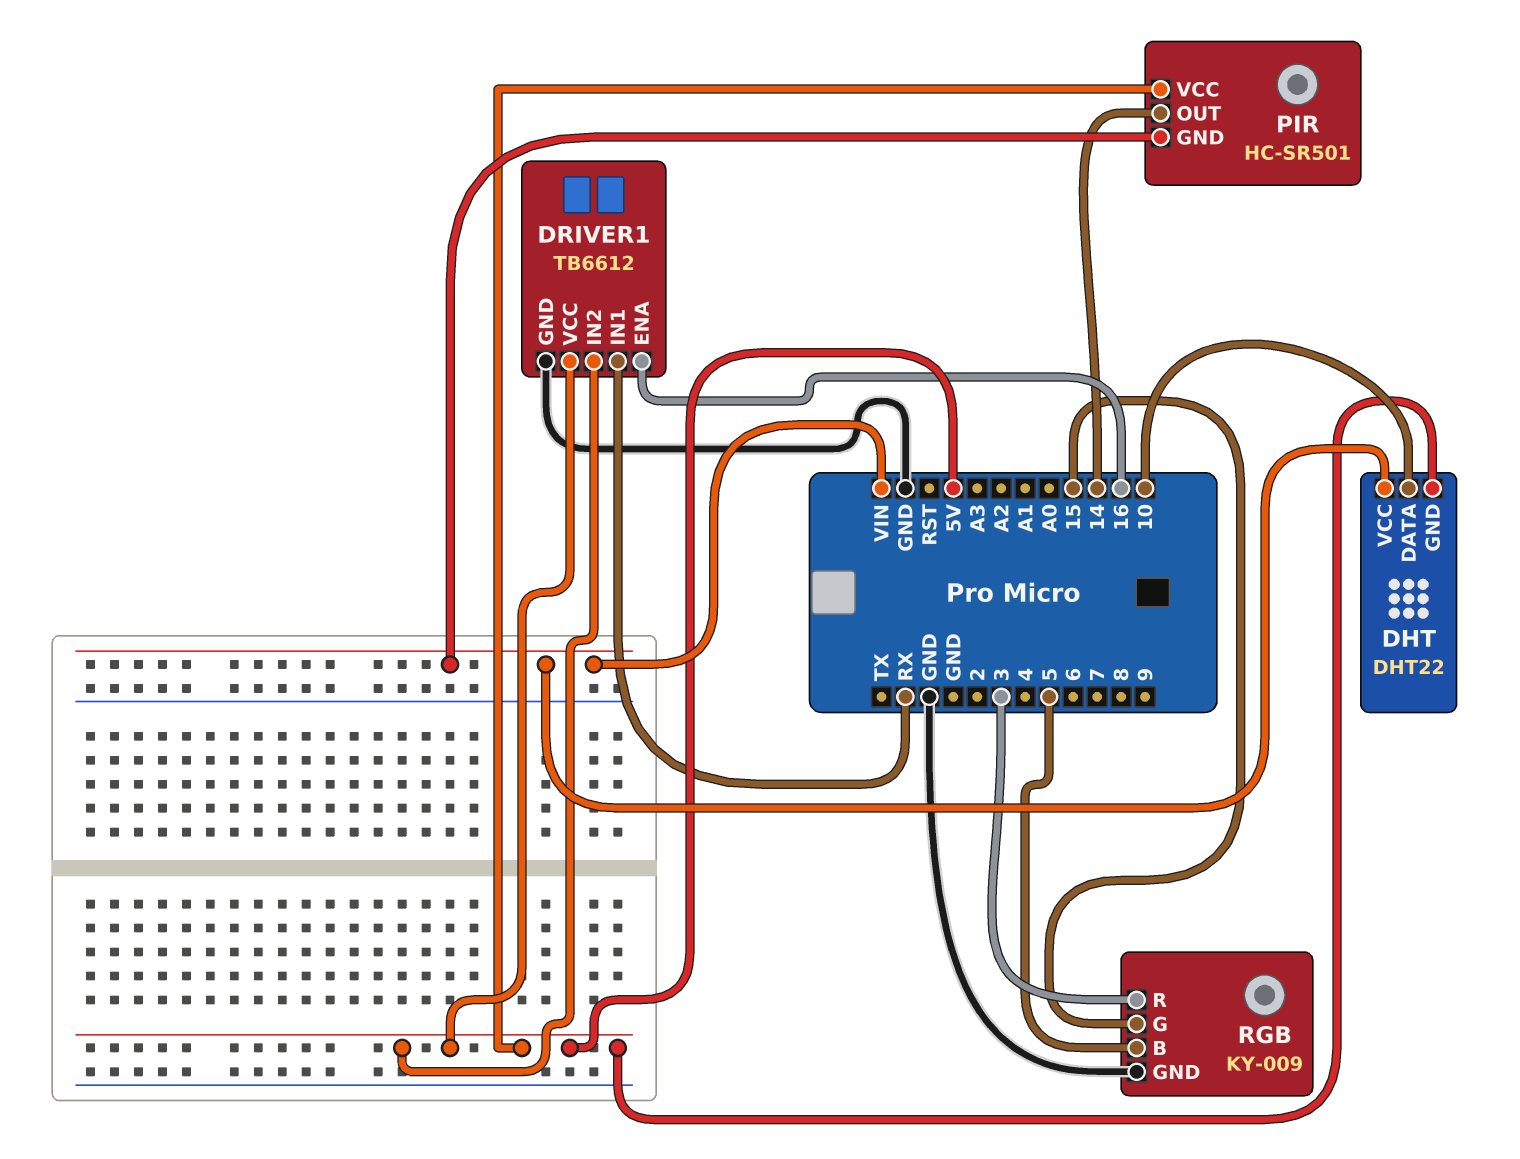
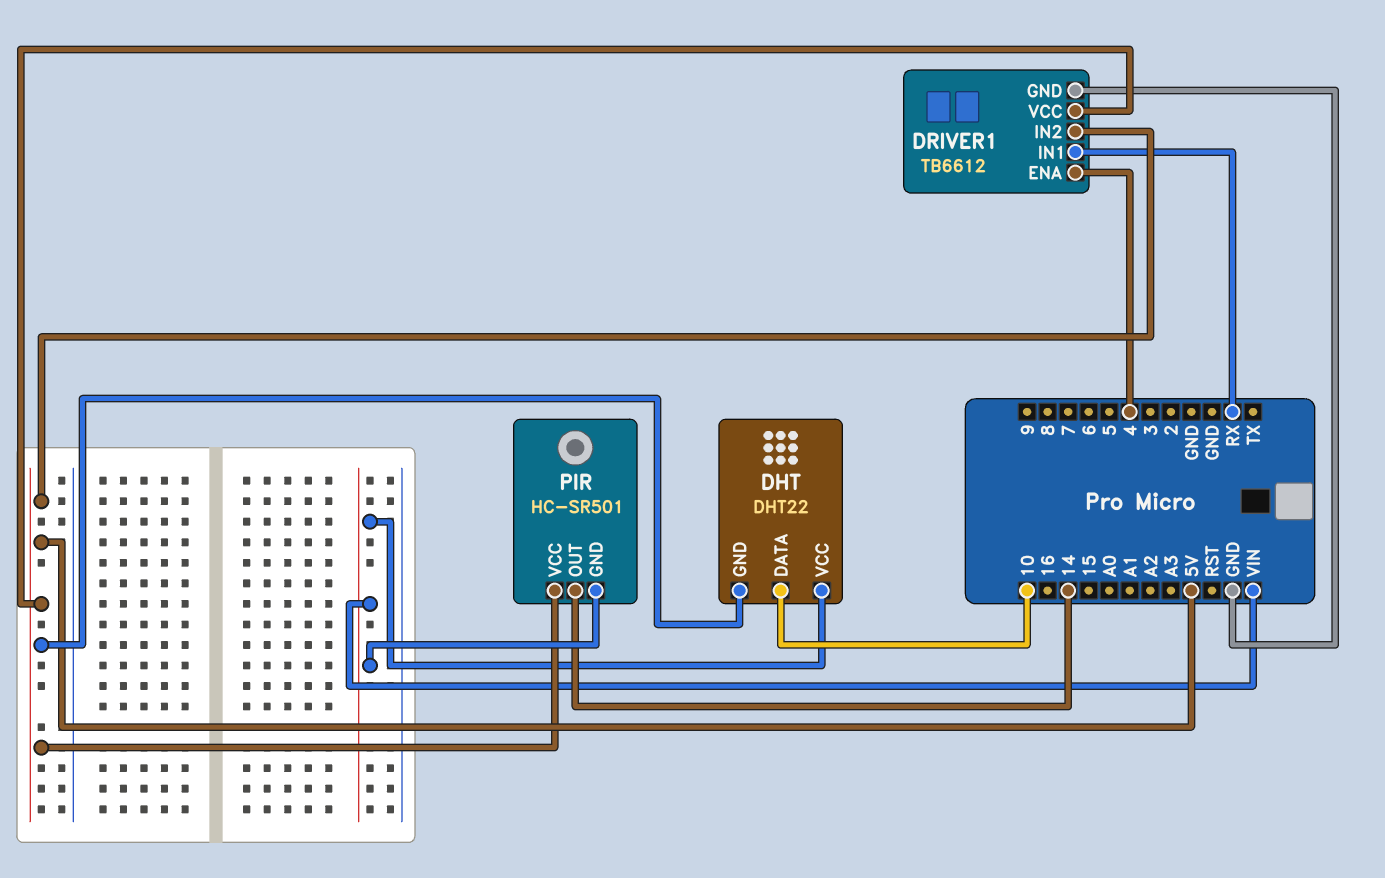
DRIVER1 pin ENA: 16 -> 4
RGB: KY-009 -> none
RGB pin B: 5 -> none
RGB pin G: 15 -> none
RGB pin GND: GND -> none
RGB pin R: 3 -> none

